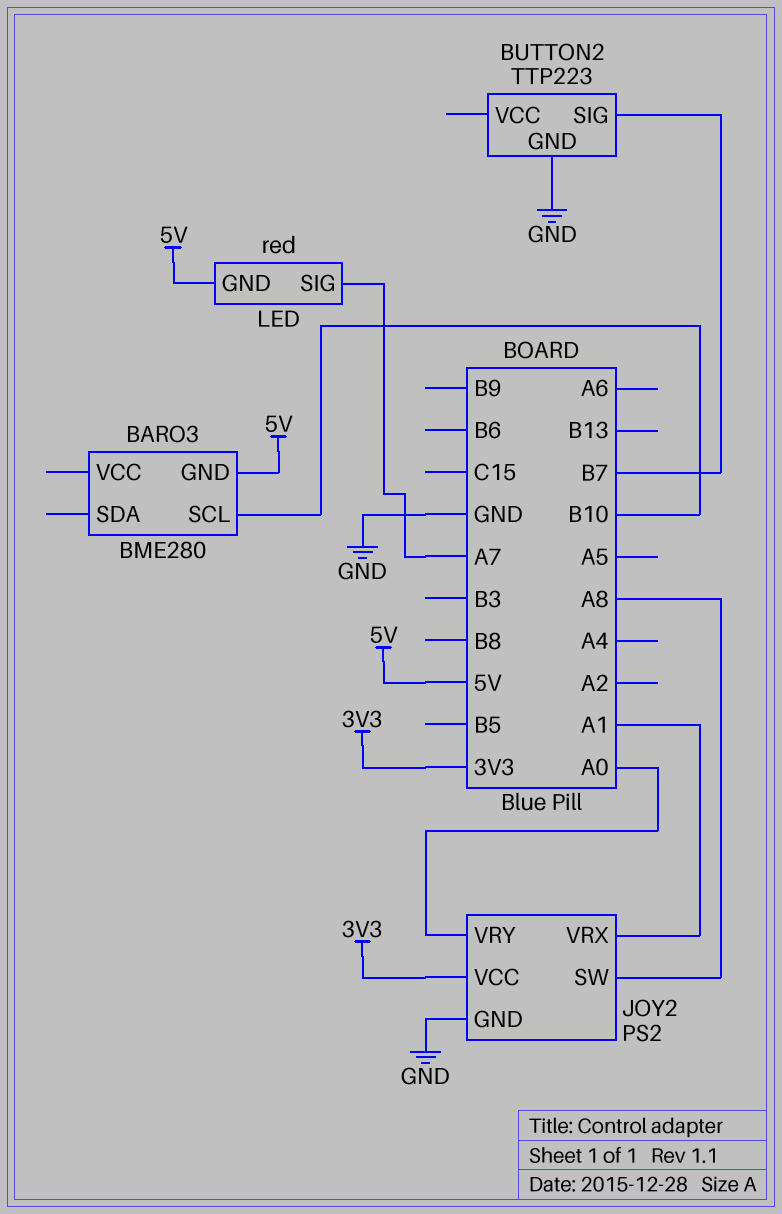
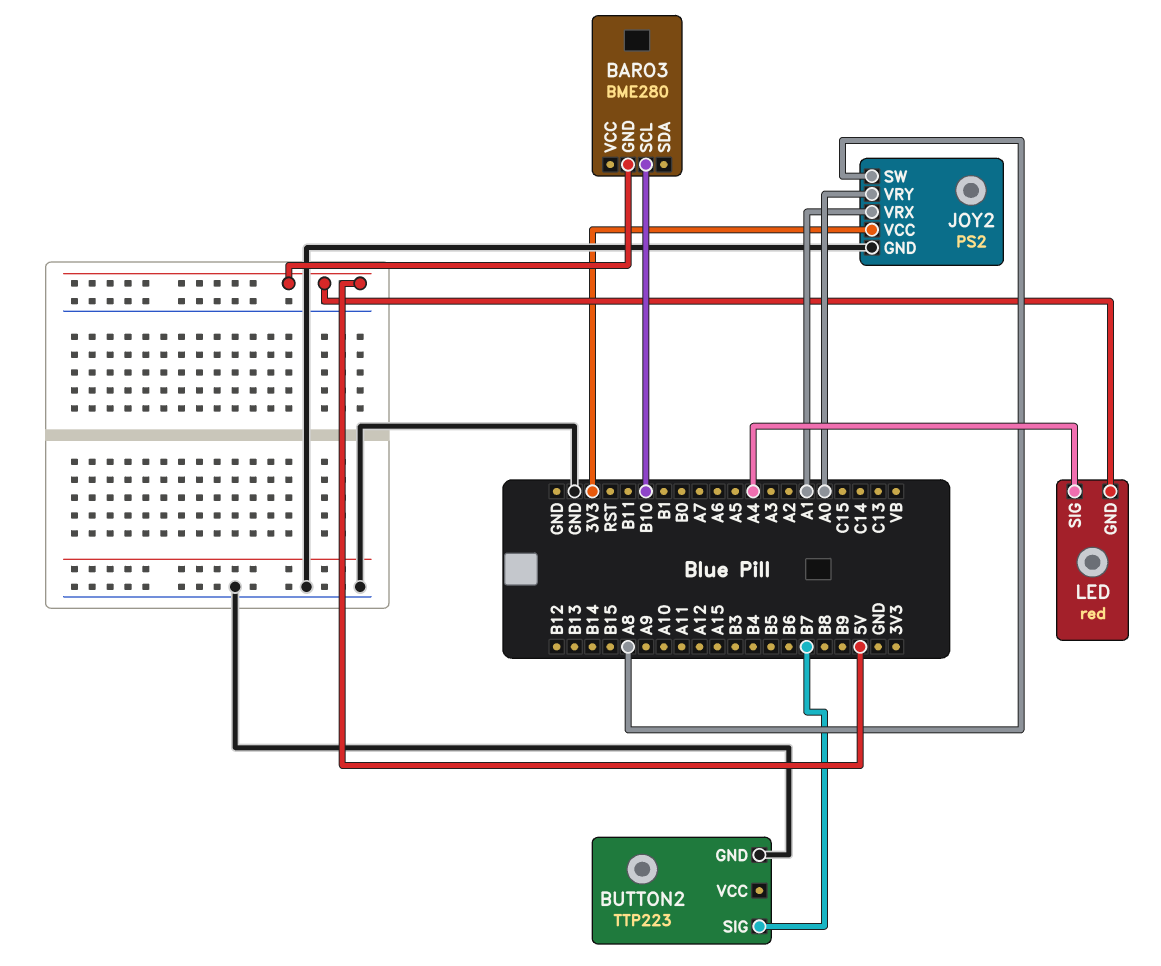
LED pin SIG: A7 -> A4

